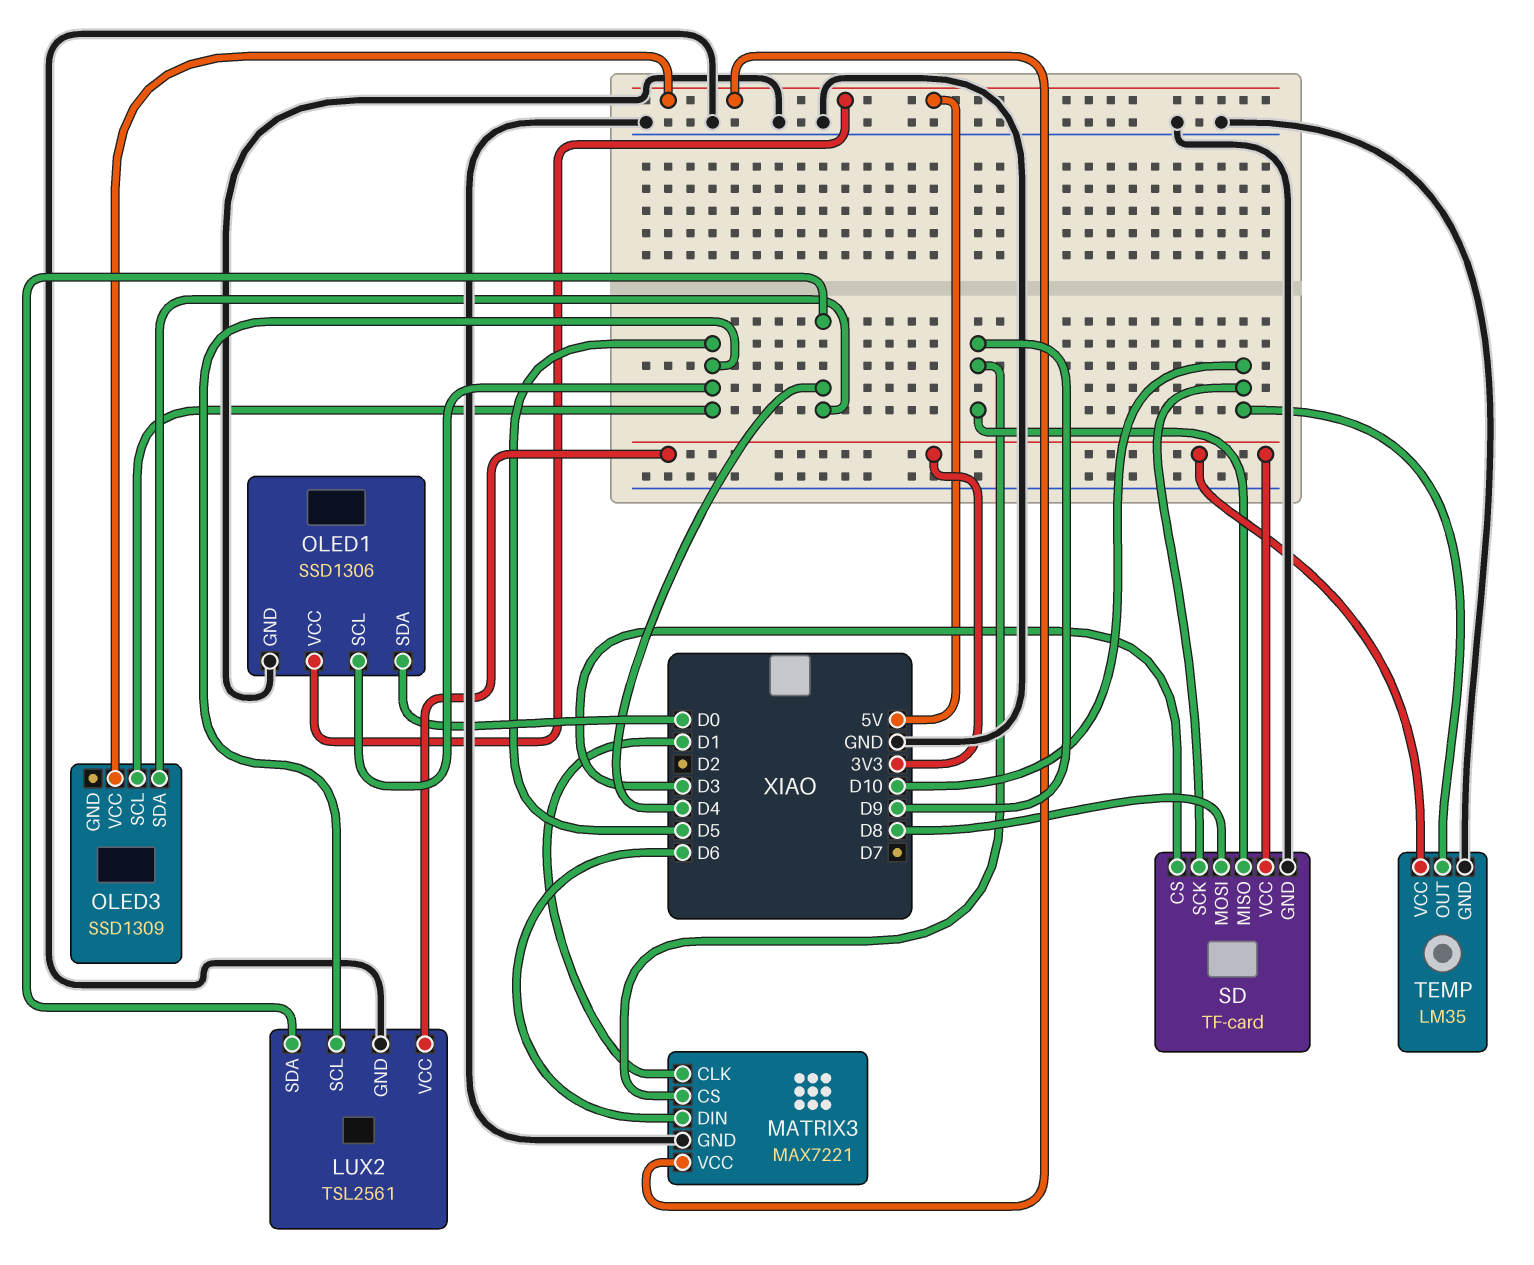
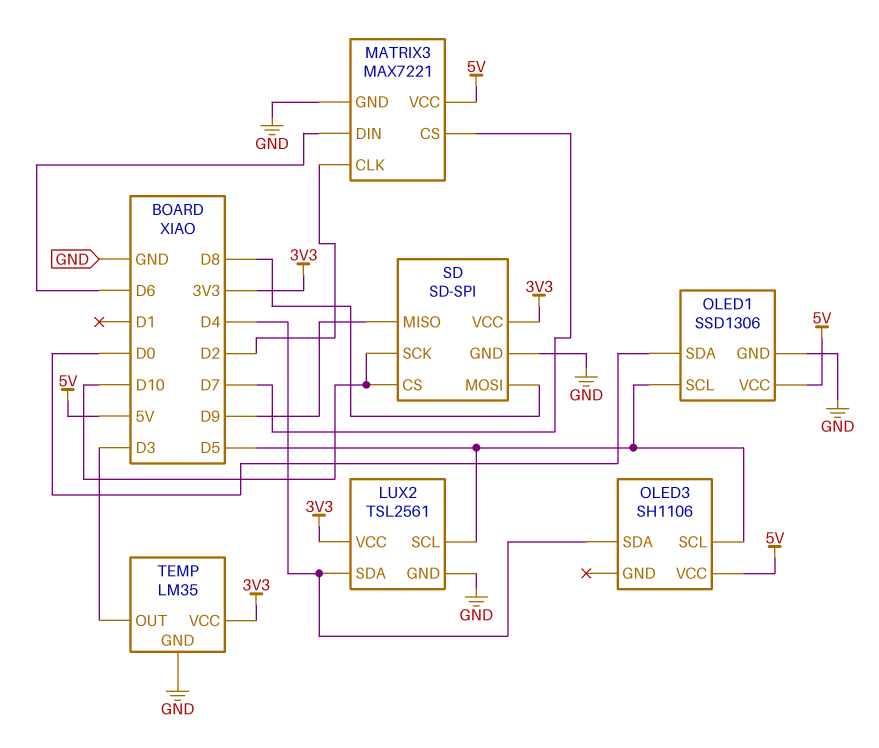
MATRIX3 pin CLK: D1 -> D2
MATRIX3 pin CS: D9 -> D7
OLED3: SSD1309 -> SH1106
SD: TF-card -> SD-SPI
SD pin CS: D3 -> D10
TEMP pin OUT: D10 -> D3

